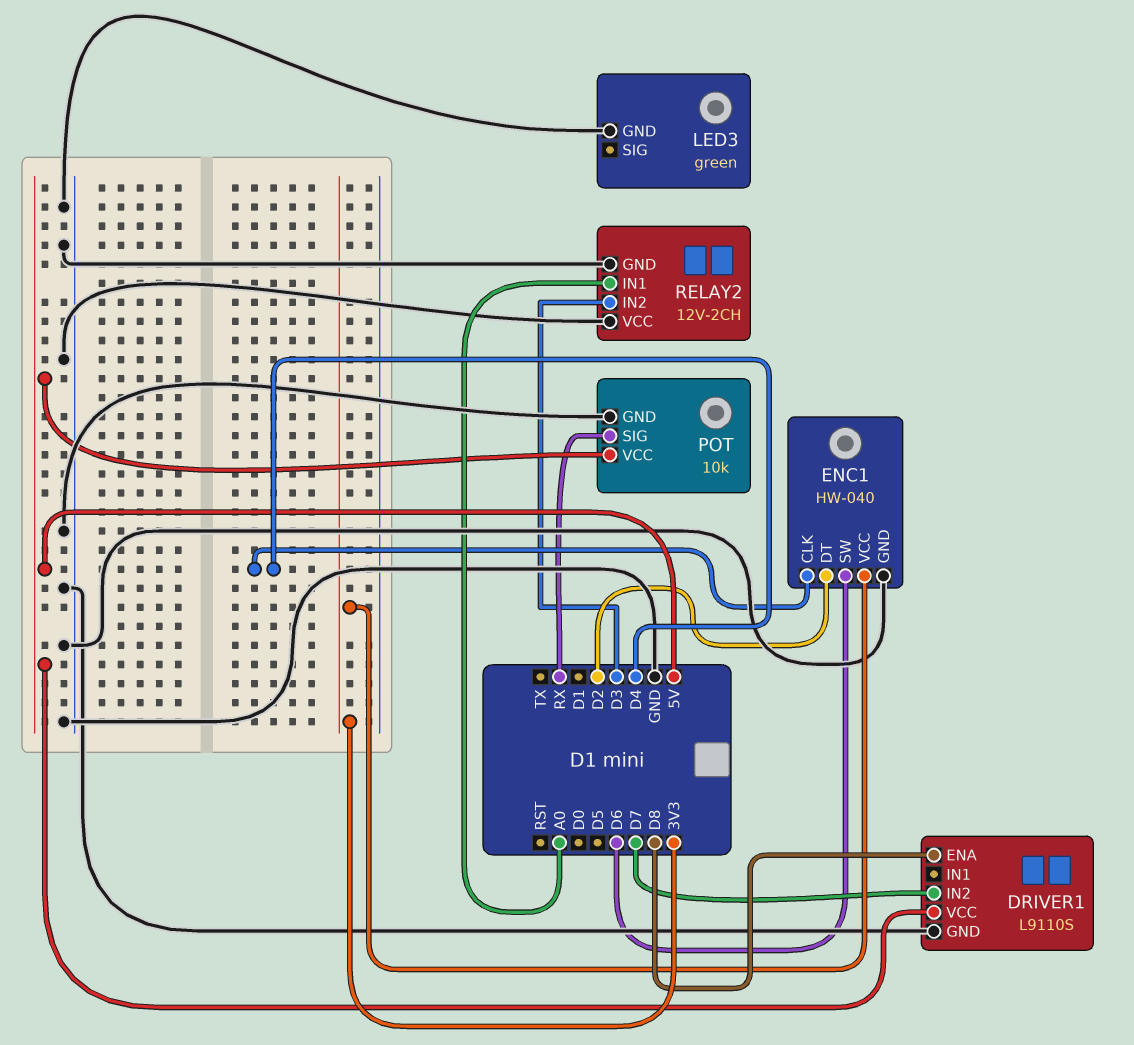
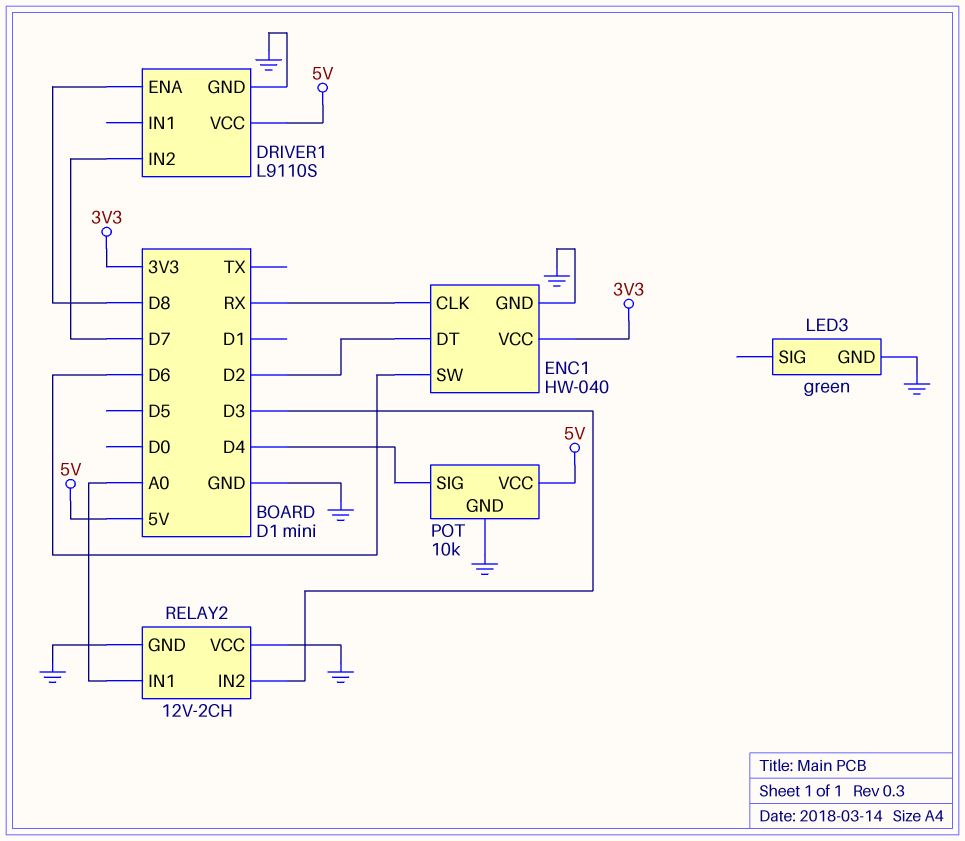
ENC1 pin CLK: D4 -> RX
POT pin SIG: RX -> D4

